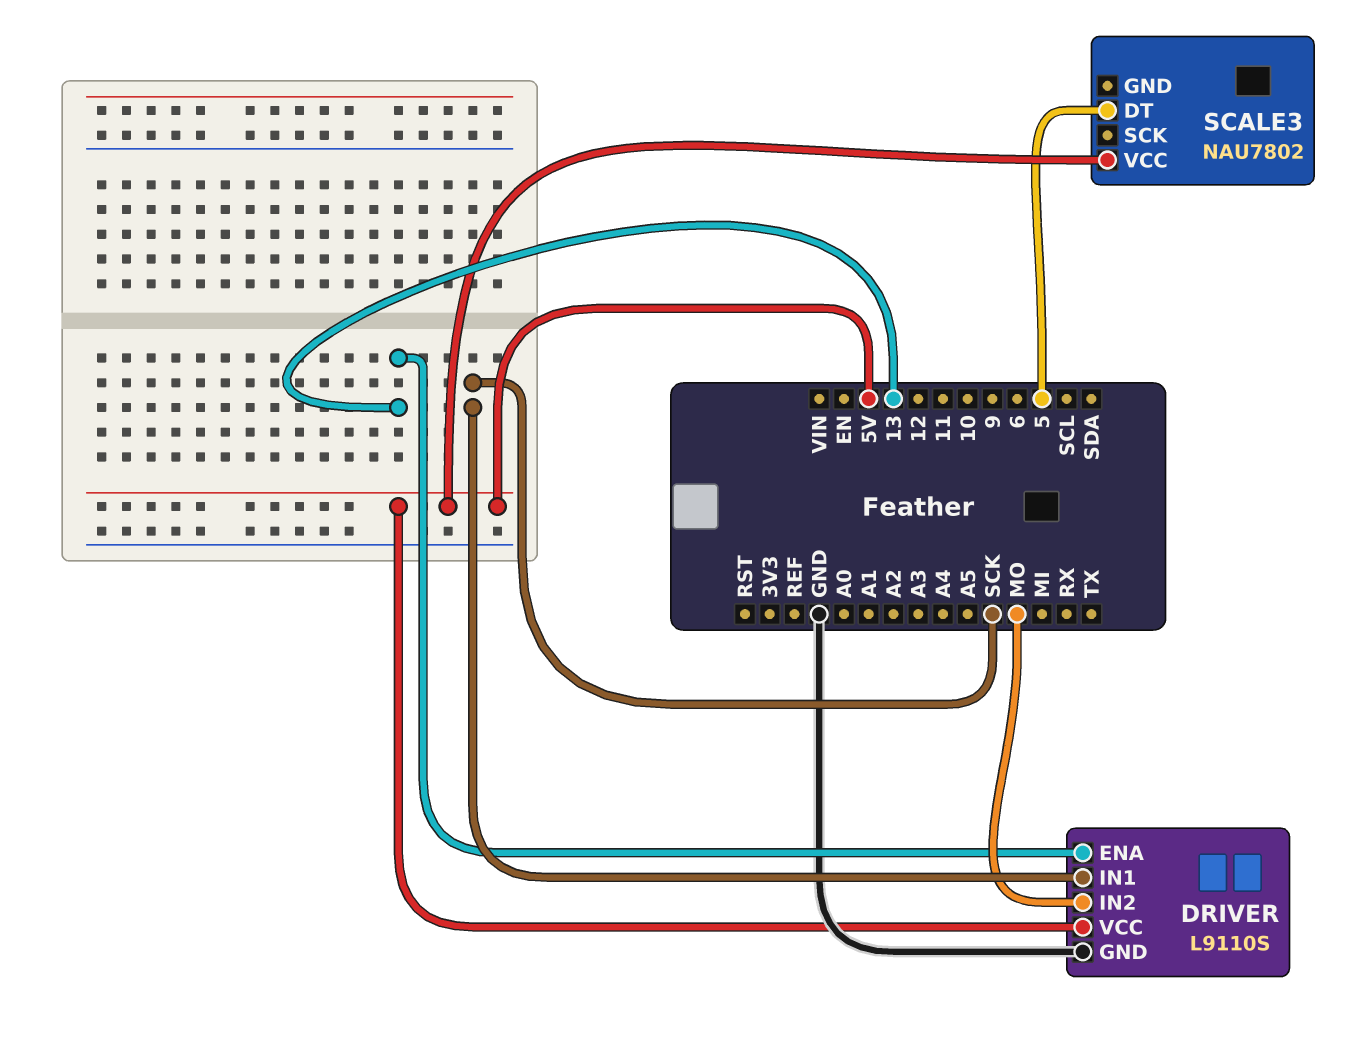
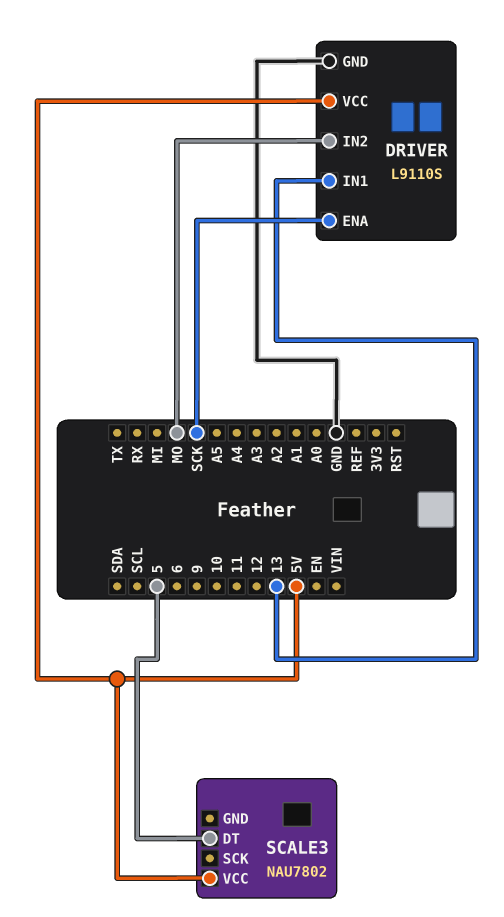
DRIVER pin ENA: 13 -> SCK
DRIVER pin IN1: SCK -> 13

